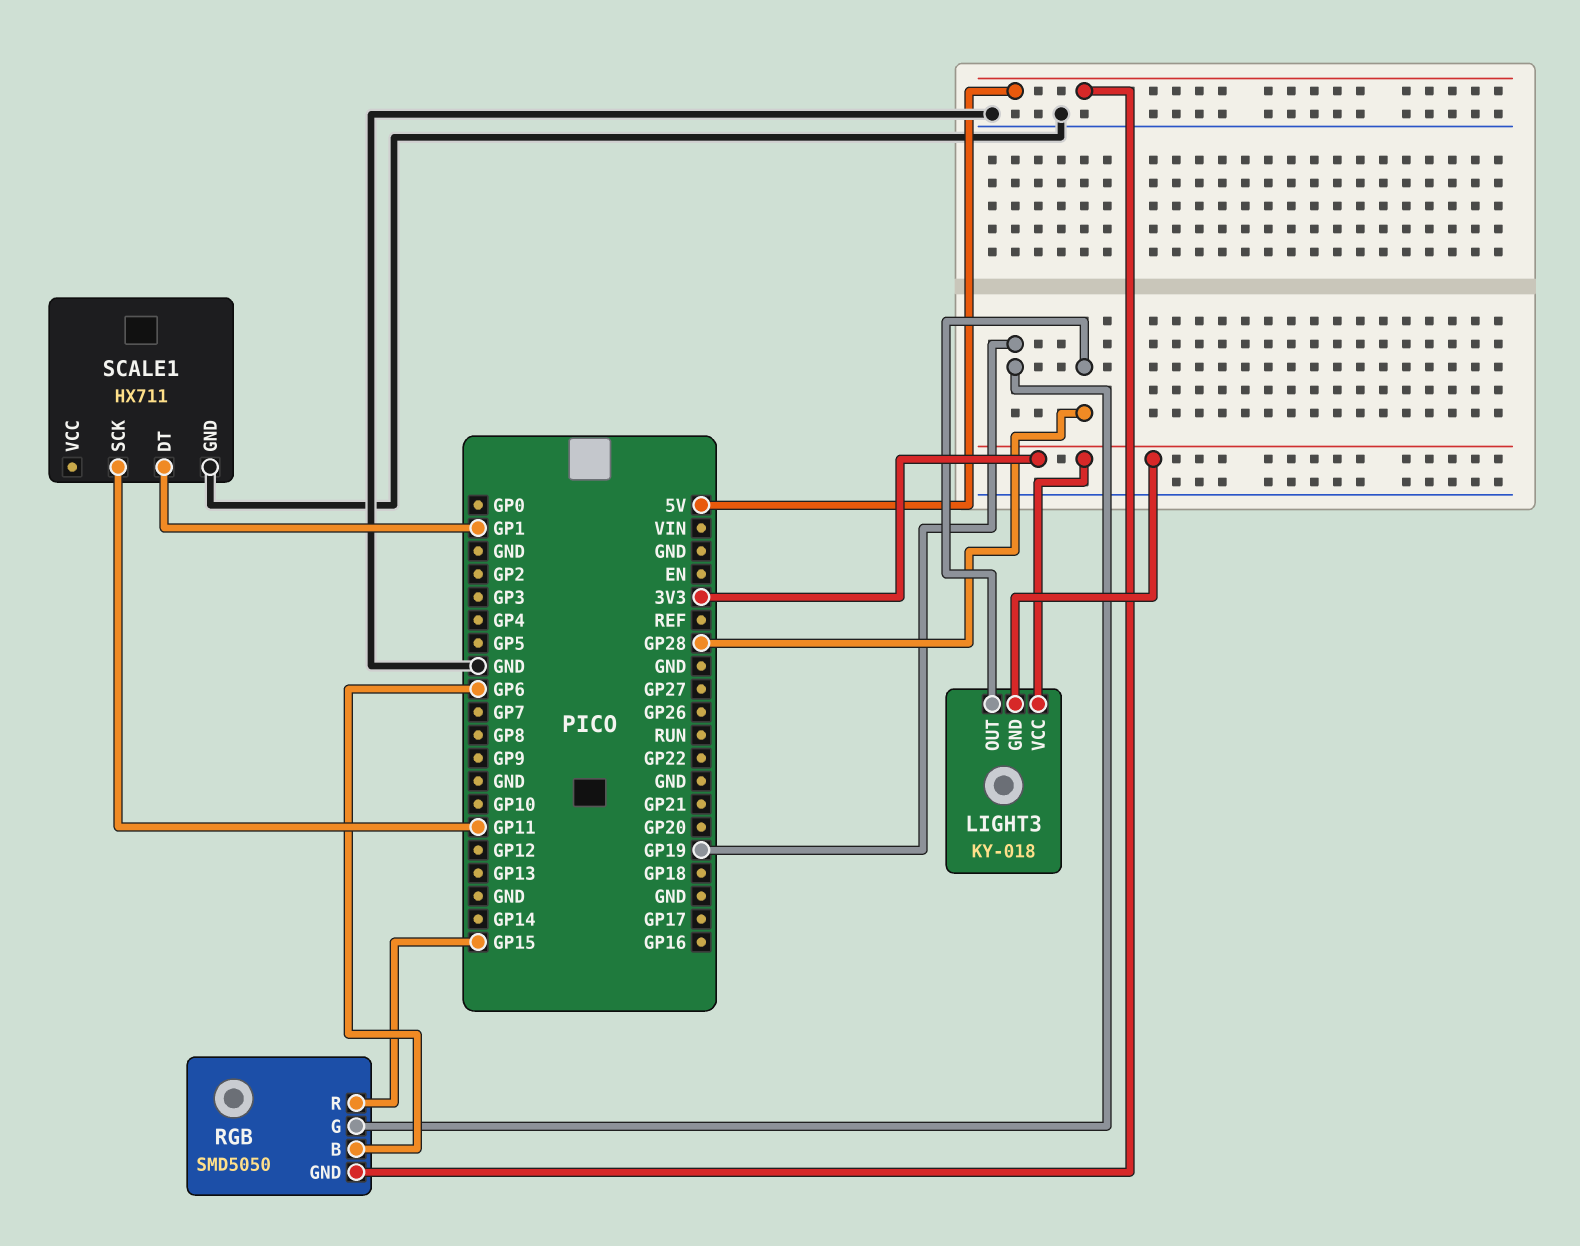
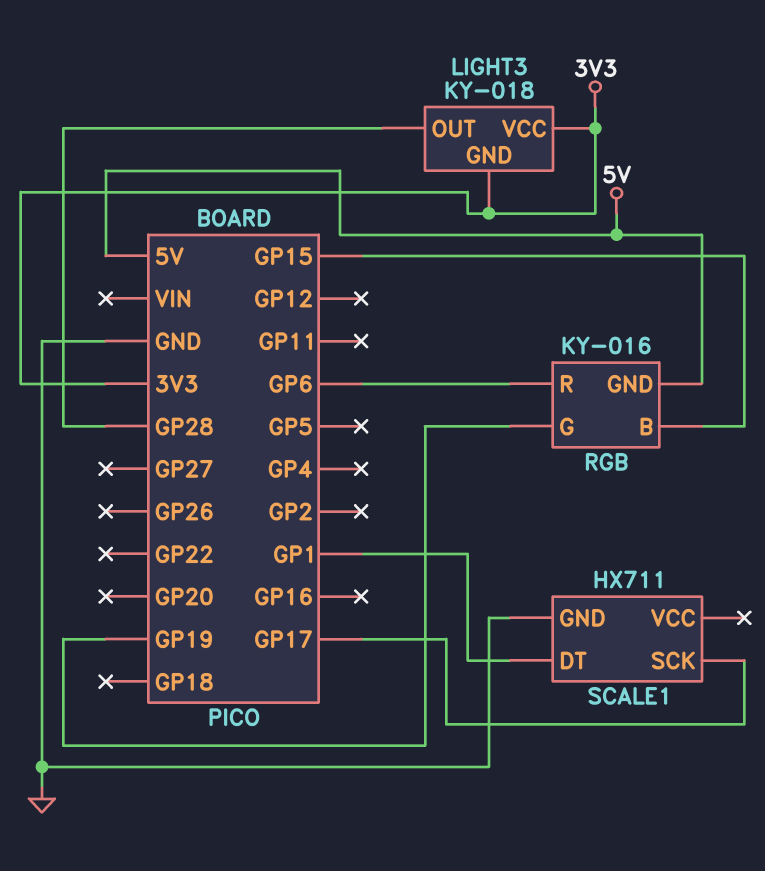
RGB: SMD5050 -> KY-016
RGB pin B: GP6 -> GP15
RGB pin R: GP15 -> GP6
SCALE1 pin SCK: GP11 -> GP17

